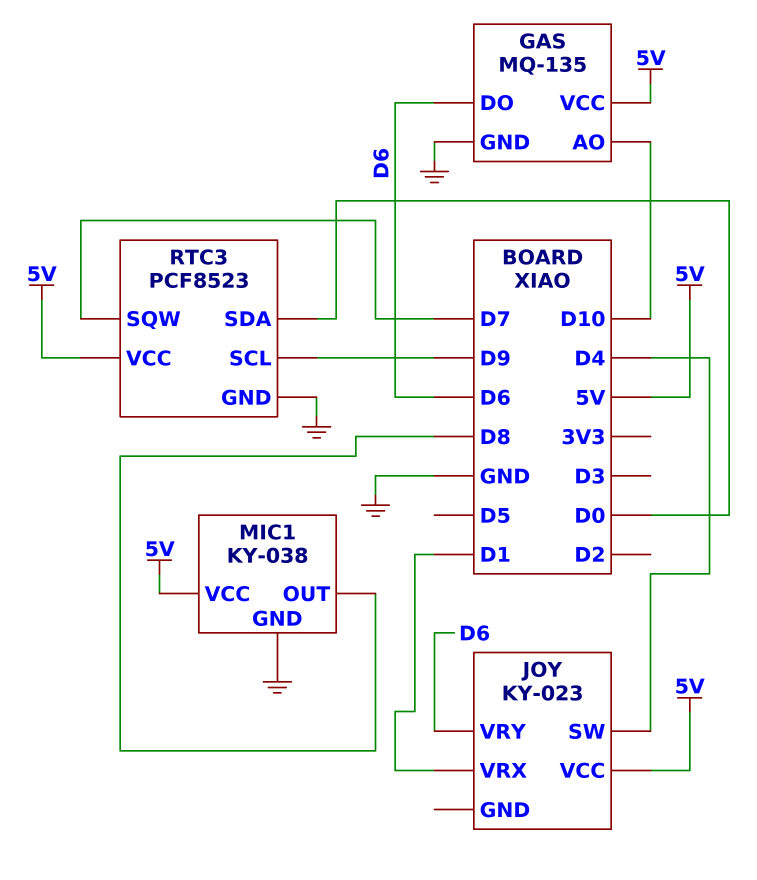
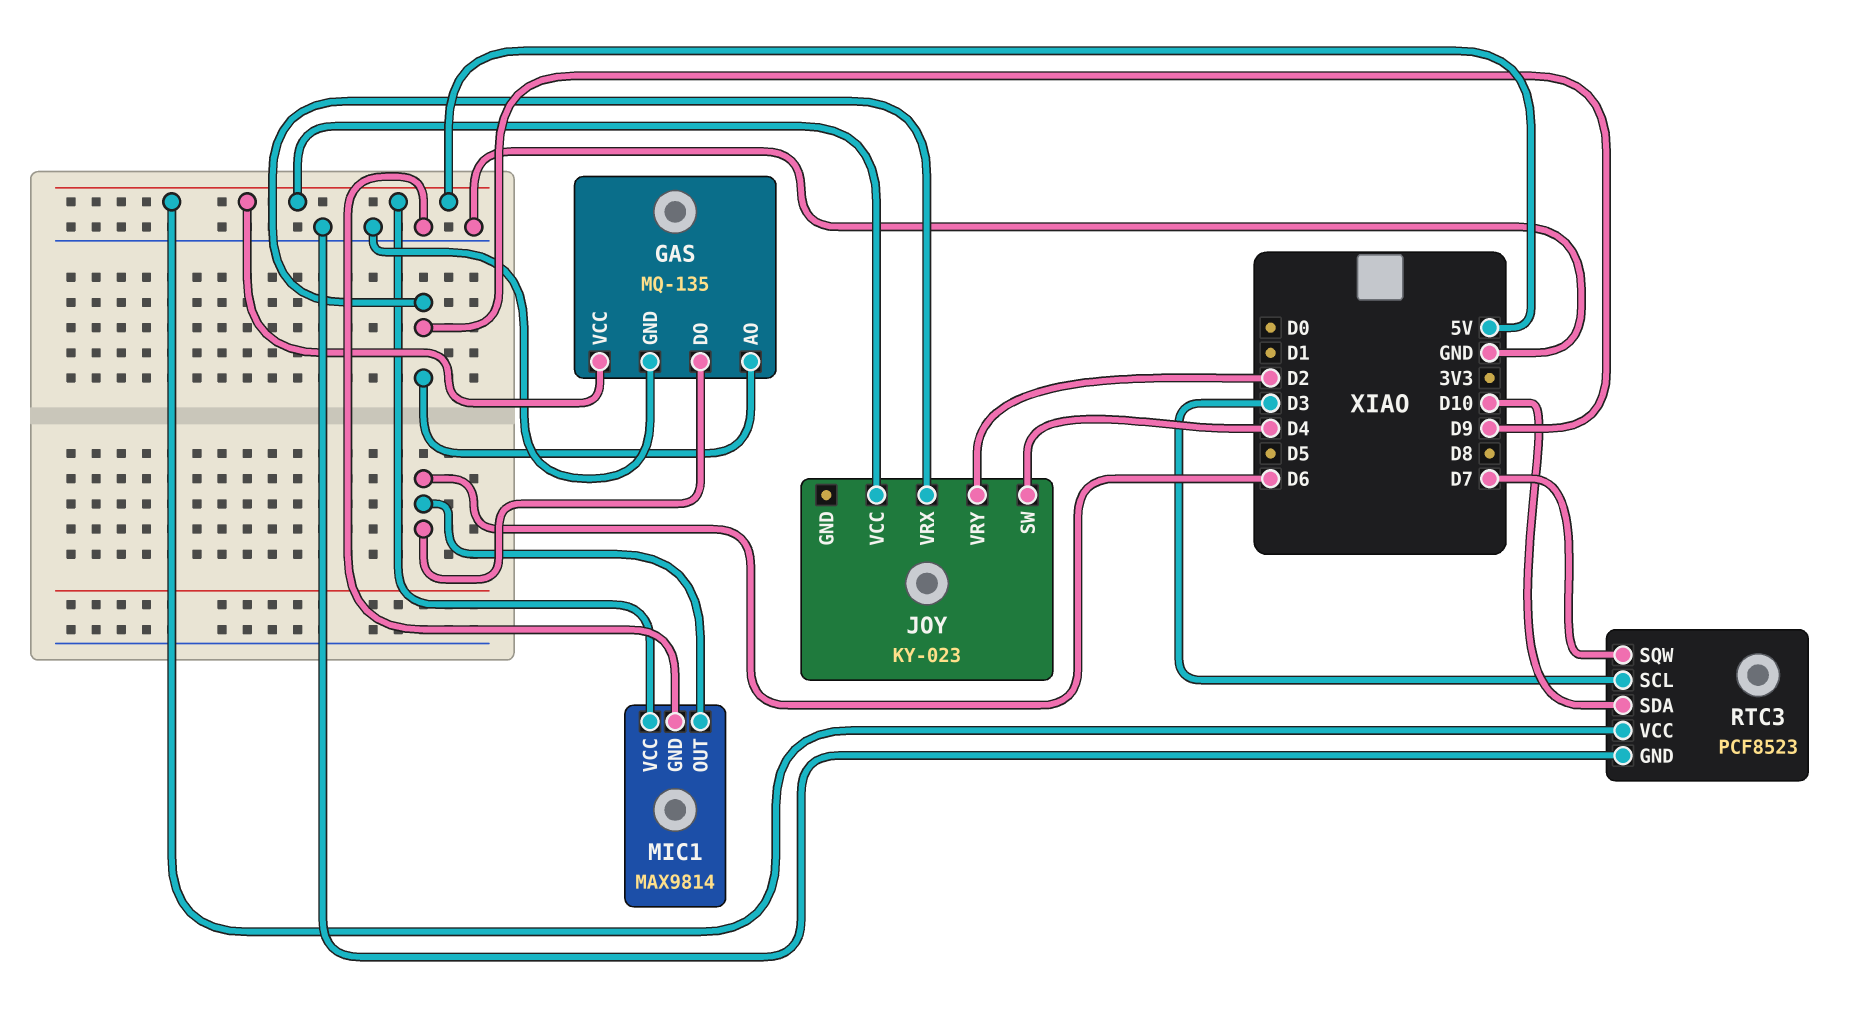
GAS pin AO: D10 -> D9
JOY pin VRX: D1 -> D9
JOY pin VRY: D6 -> D2
MIC1: KY-038 -> MAX9814
MIC1 pin OUT: D8 -> D6
RTC3 pin SCL: D9 -> D3
RTC3 pin SDA: D0 -> D10

